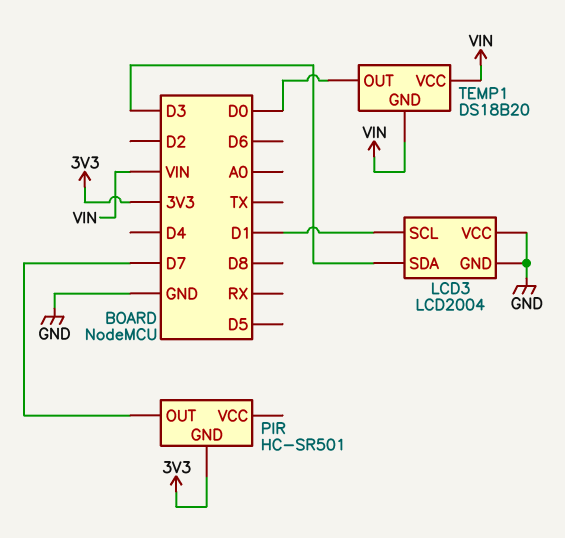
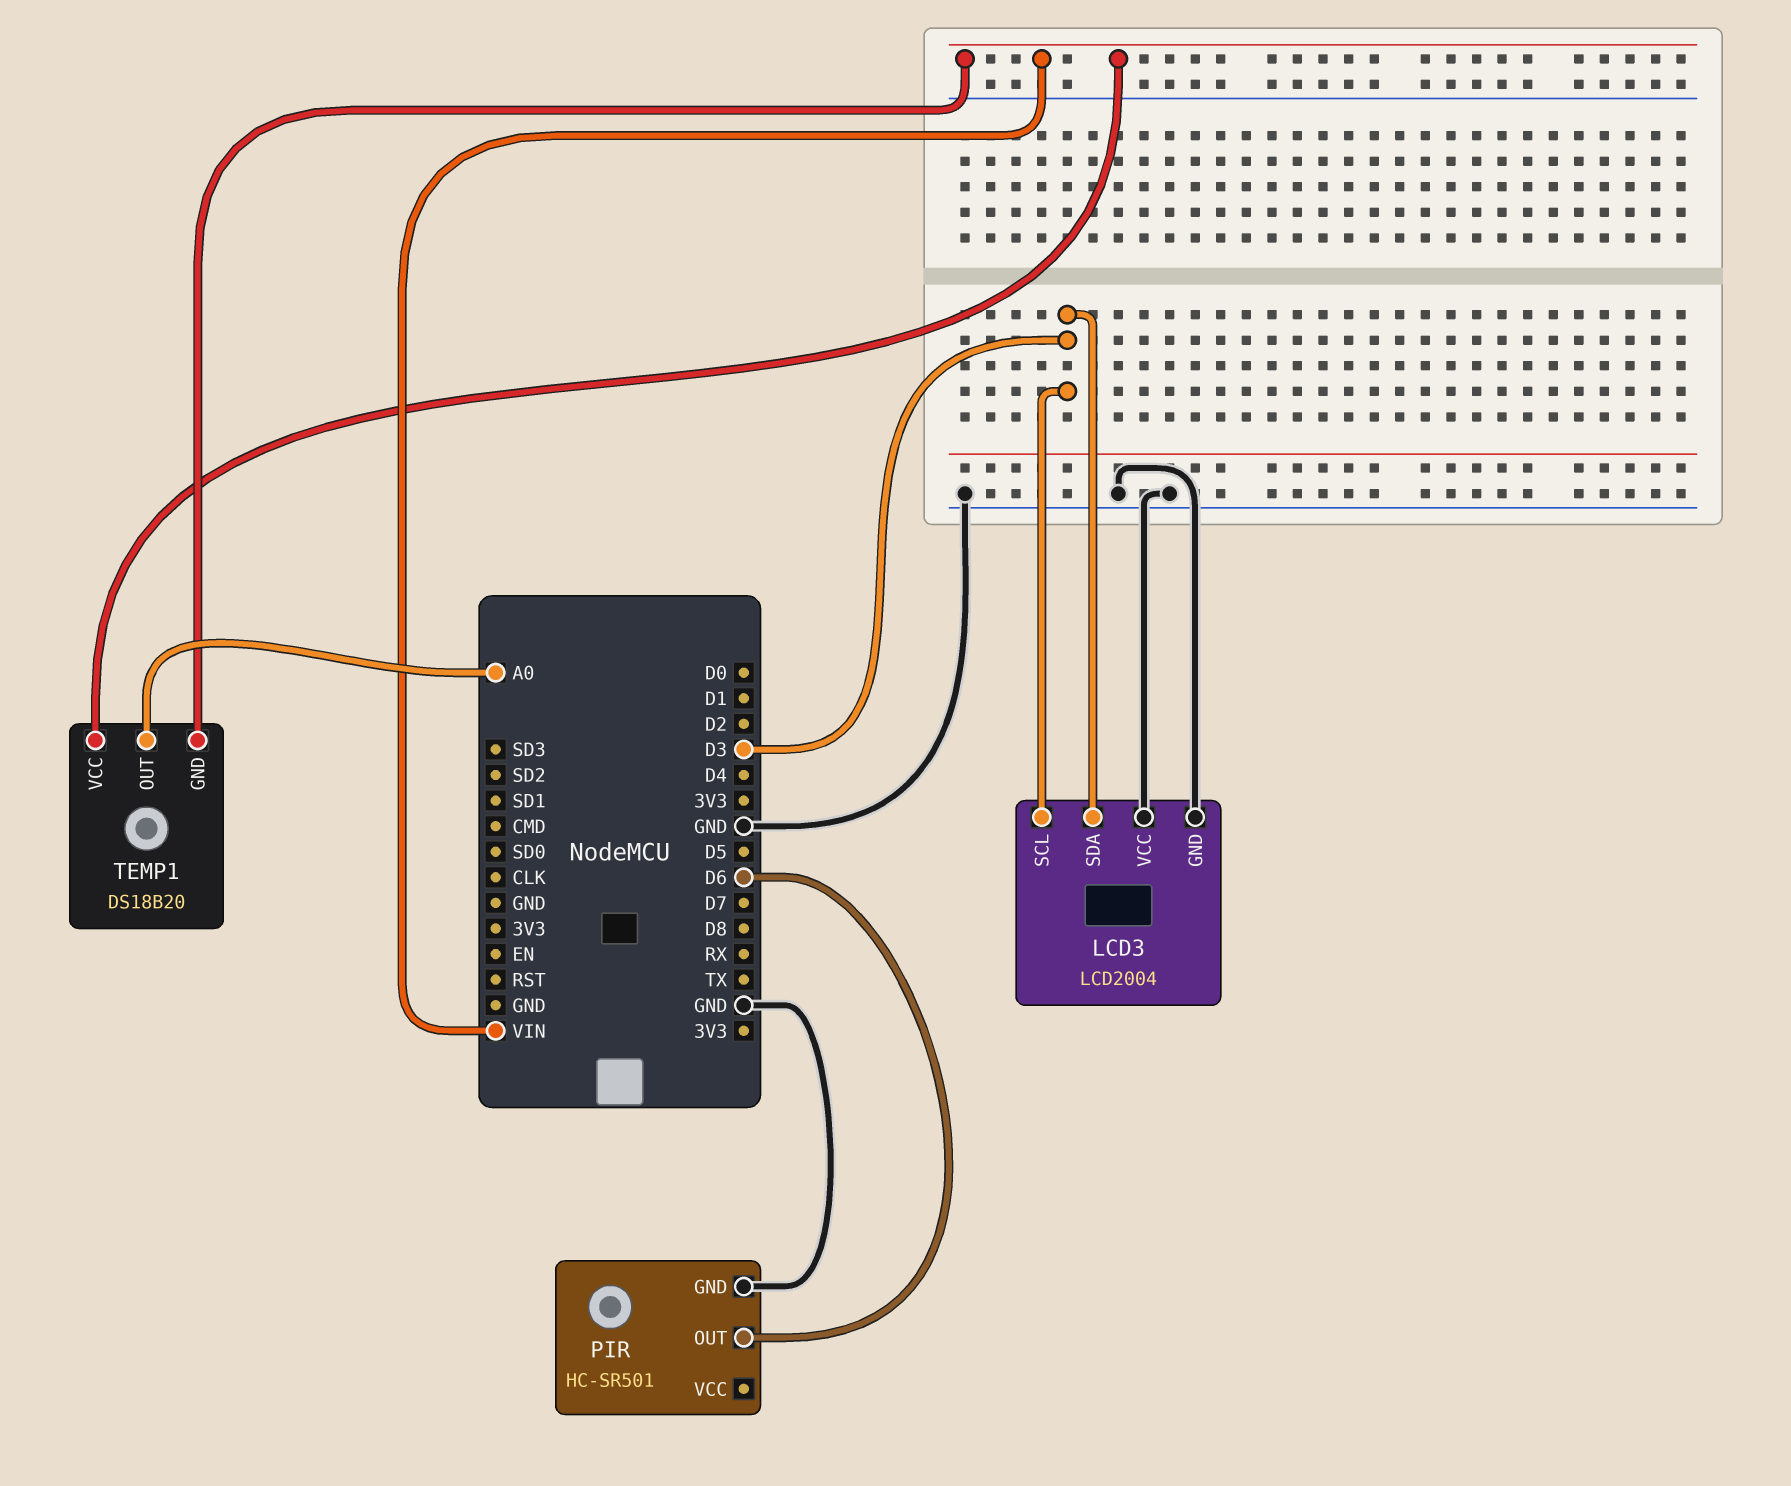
LCD3 pin SCL: D1 -> D3
PIR pin GND: 3V3 -> GND
PIR pin OUT: D7 -> D6
TEMP1 pin OUT: D0 -> A0

